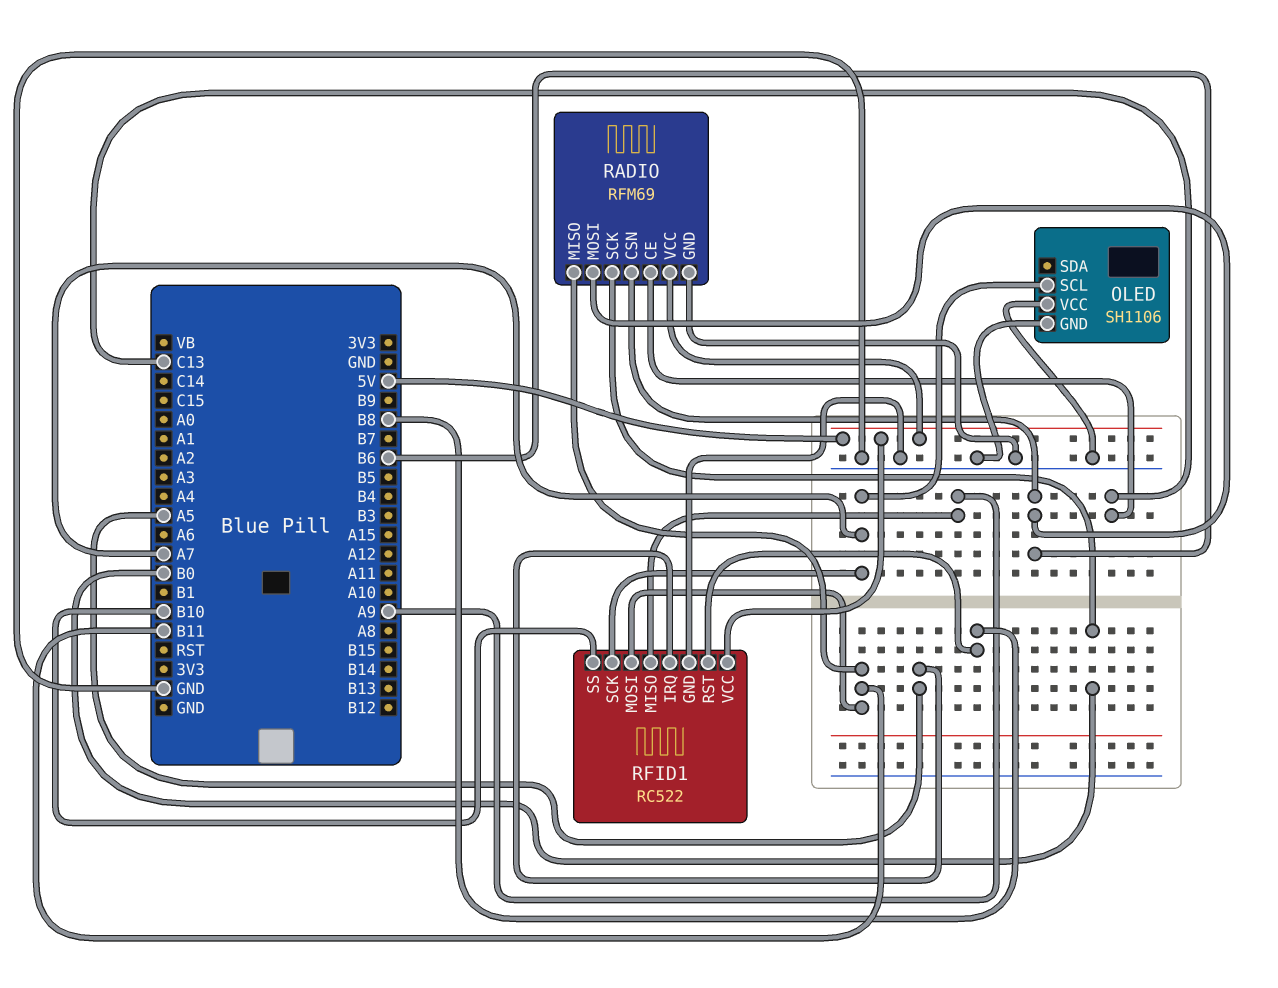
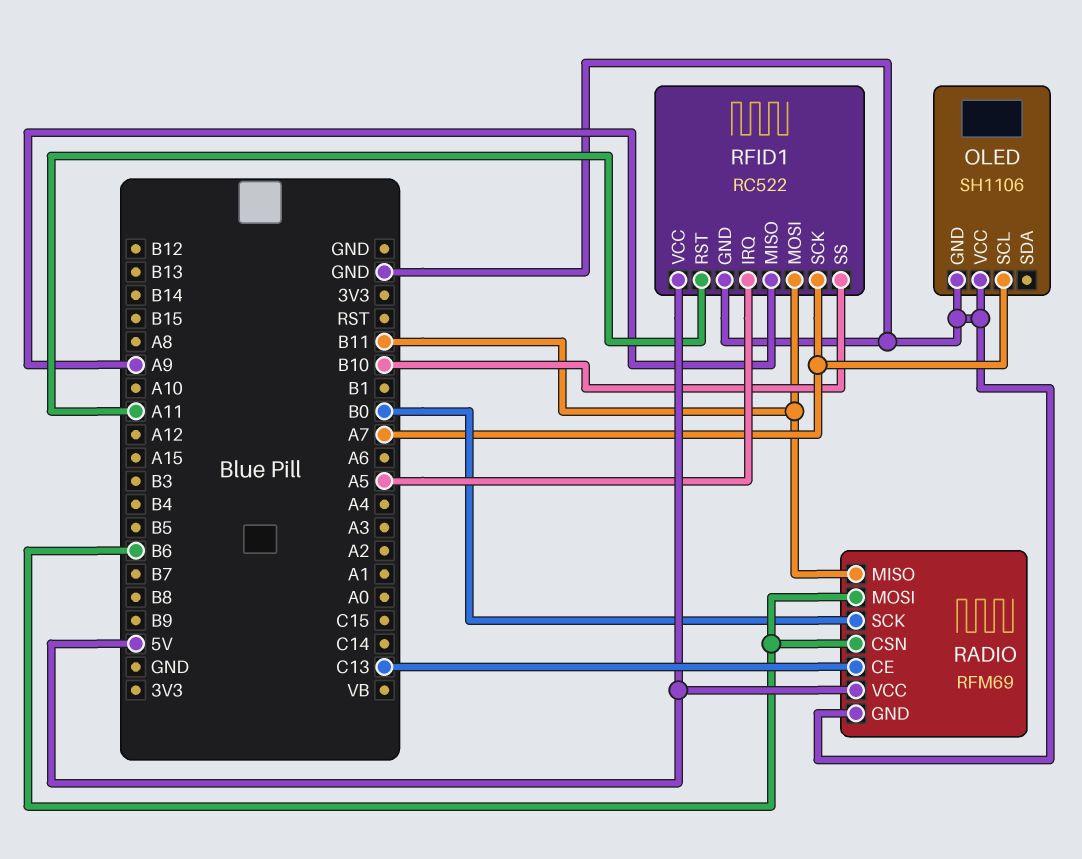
RFID1 pin RST: B8 -> A11

